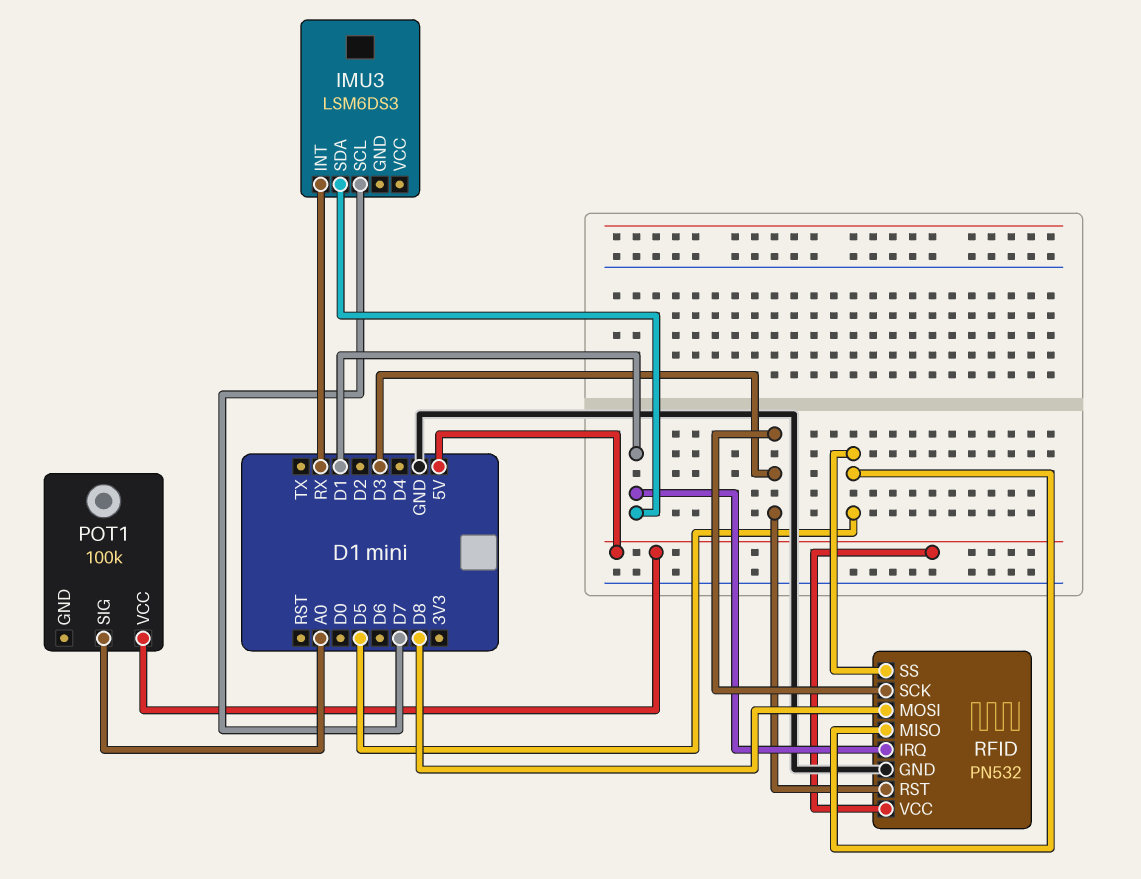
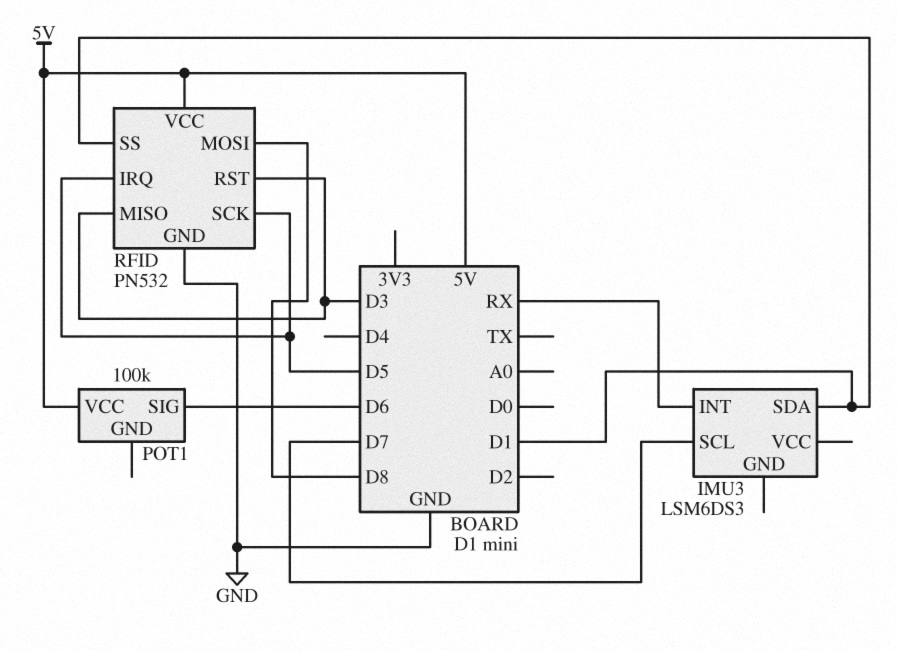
POT1 pin SIG: A0 -> D6
RFID pin IRQ: D1 -> D5
RFID pin MISO: D5 -> D3
RFID pin SCK: D3 -> D5
RFID pin SS: D5 -> D1

